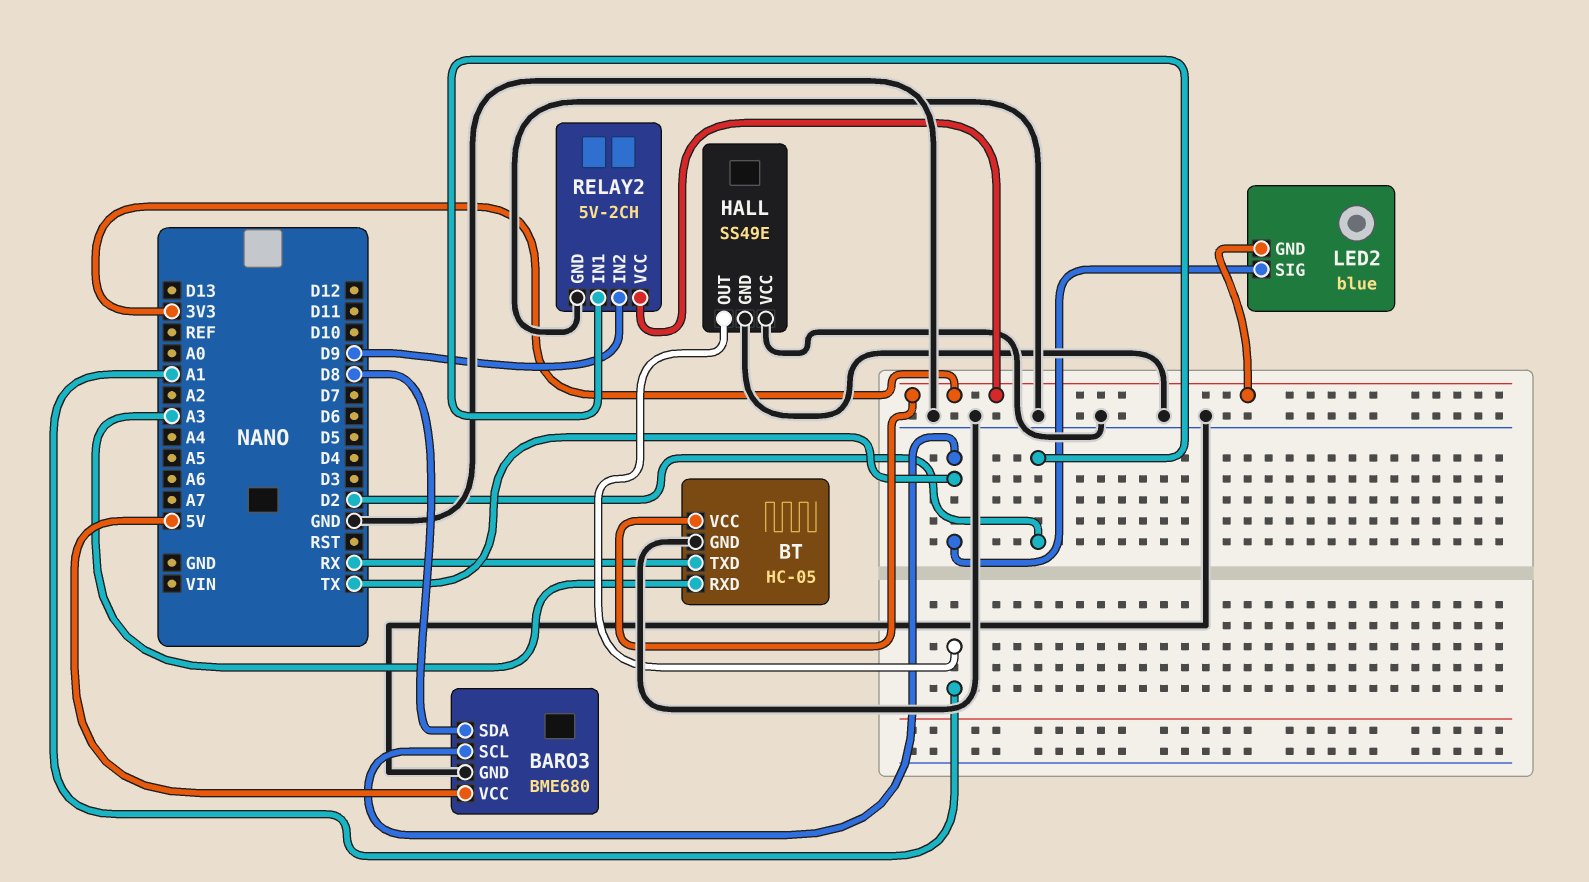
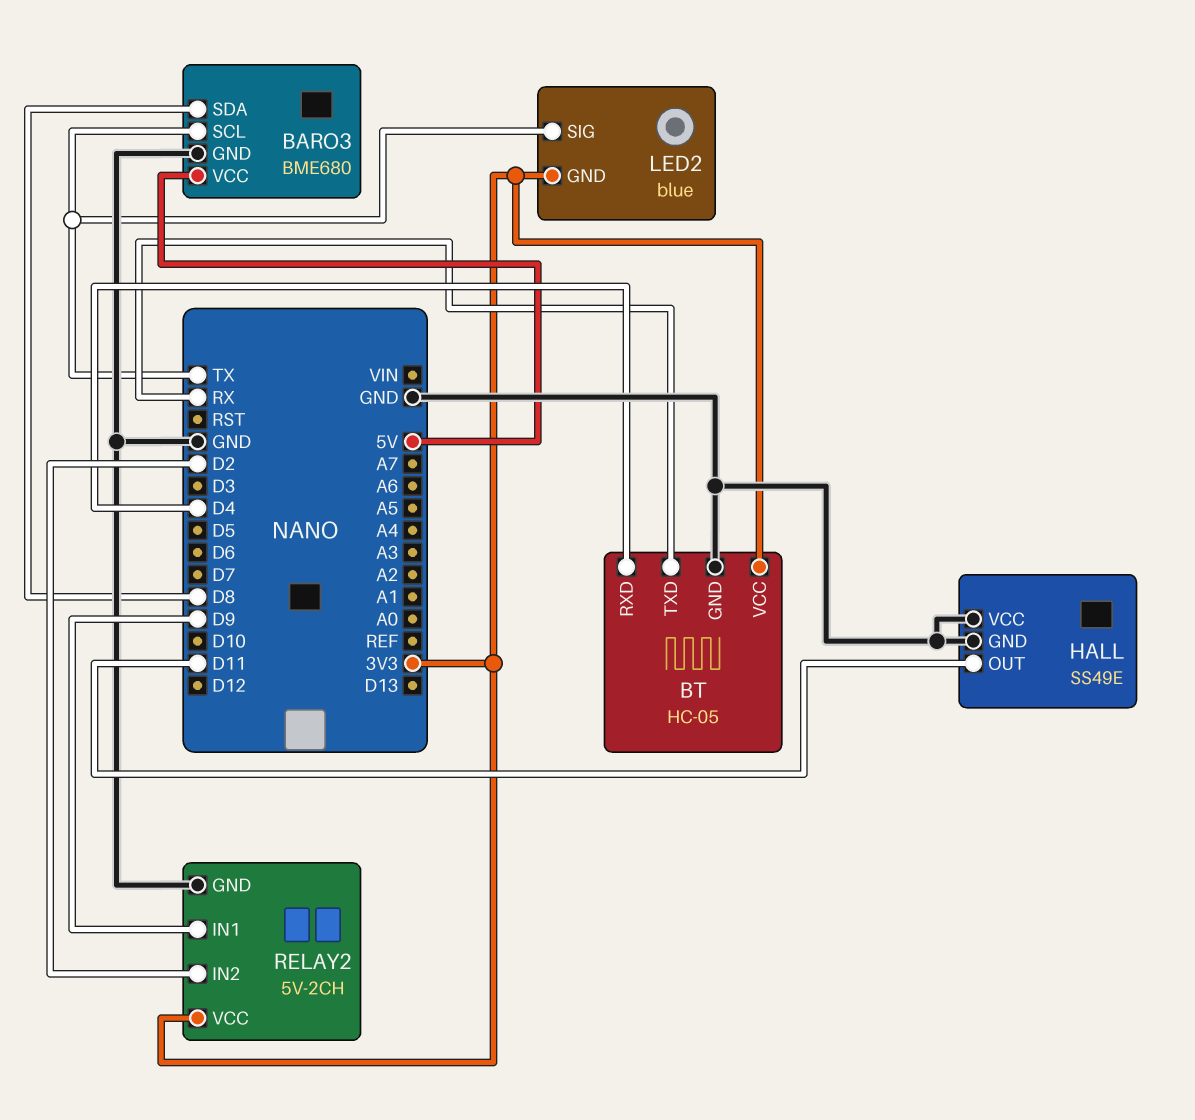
BT pin RXD: A3 -> D4
HALL pin OUT: A1 -> D11
RELAY2 pin IN1: D2 -> D9
RELAY2 pin IN2: D9 -> D2

